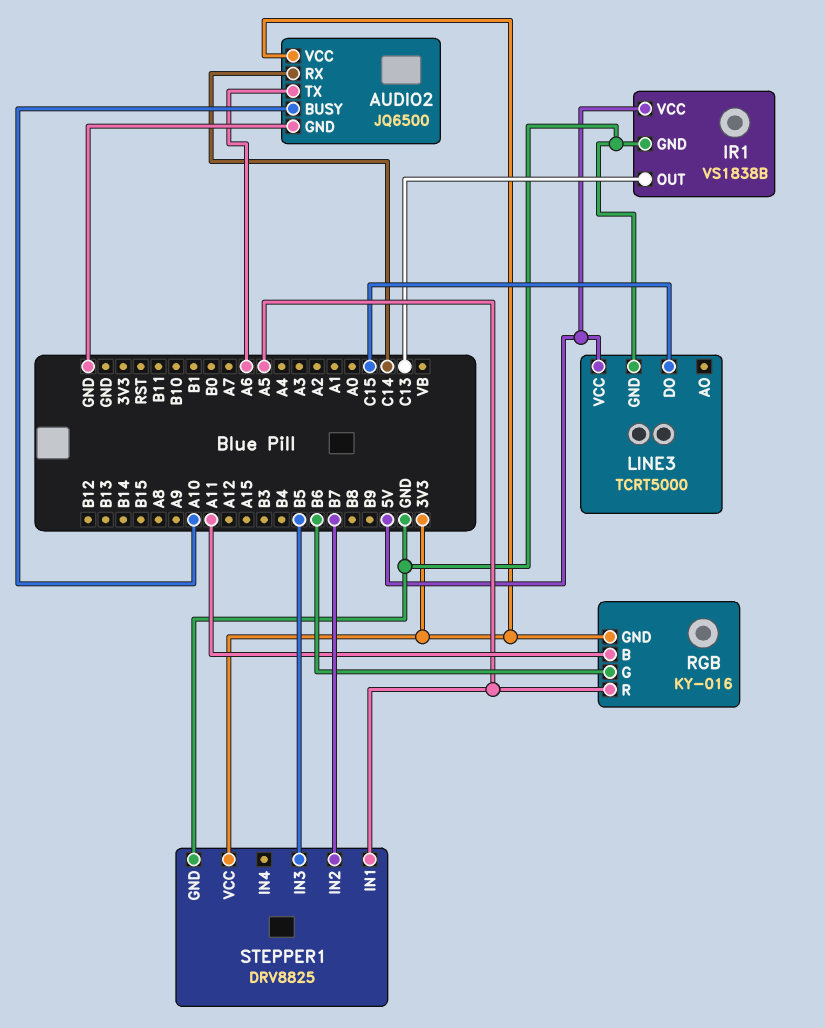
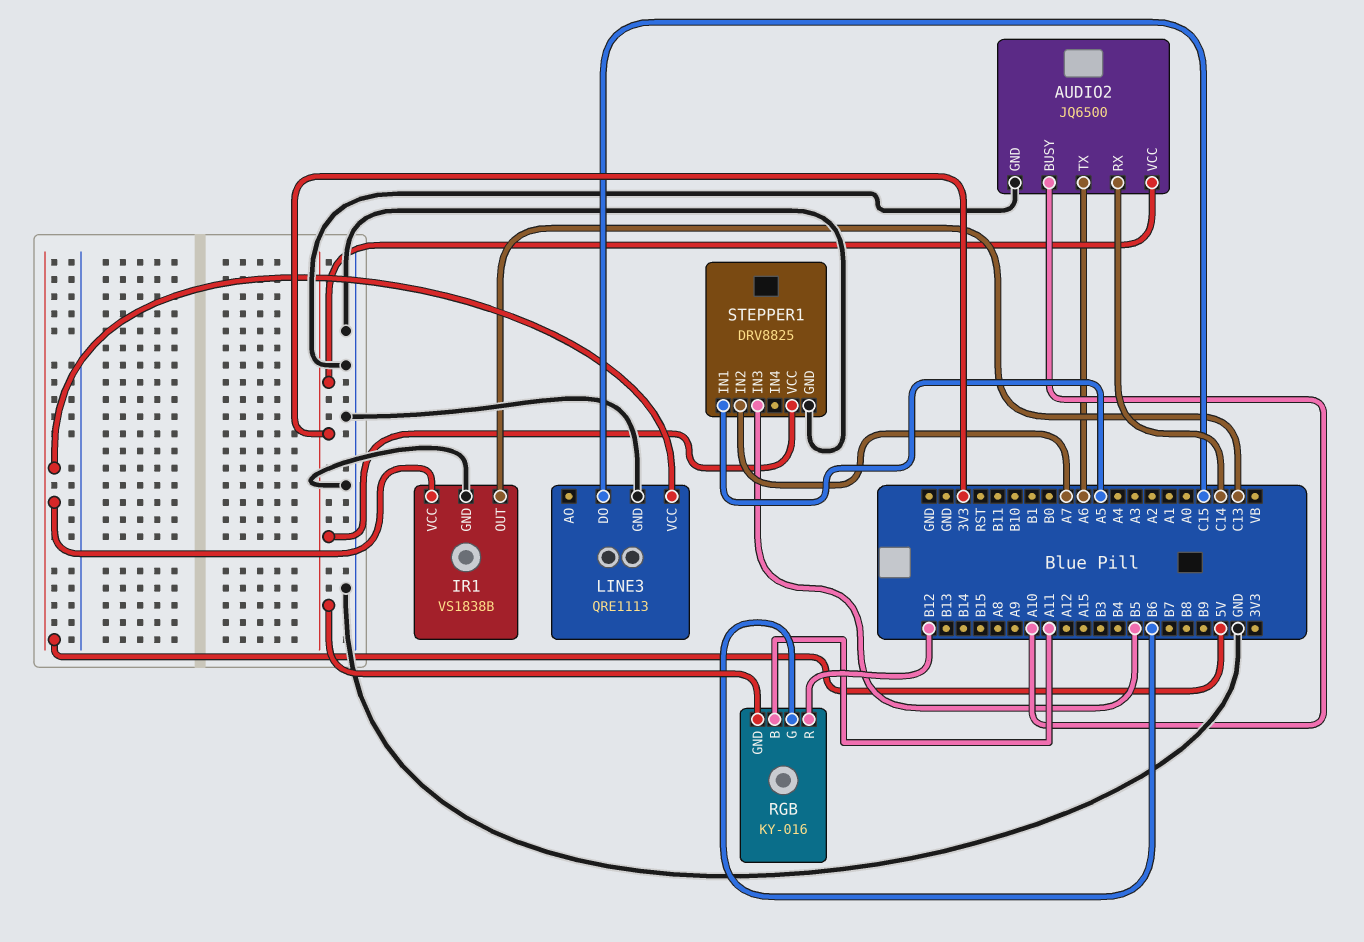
LINE3: TCRT5000 -> QRE1113
RGB pin R: A5 -> B12
STEPPER1 pin IN2: B7 -> A7

